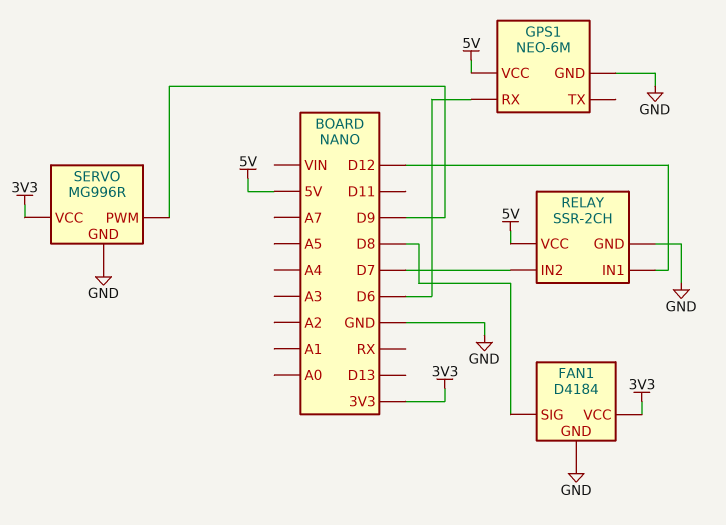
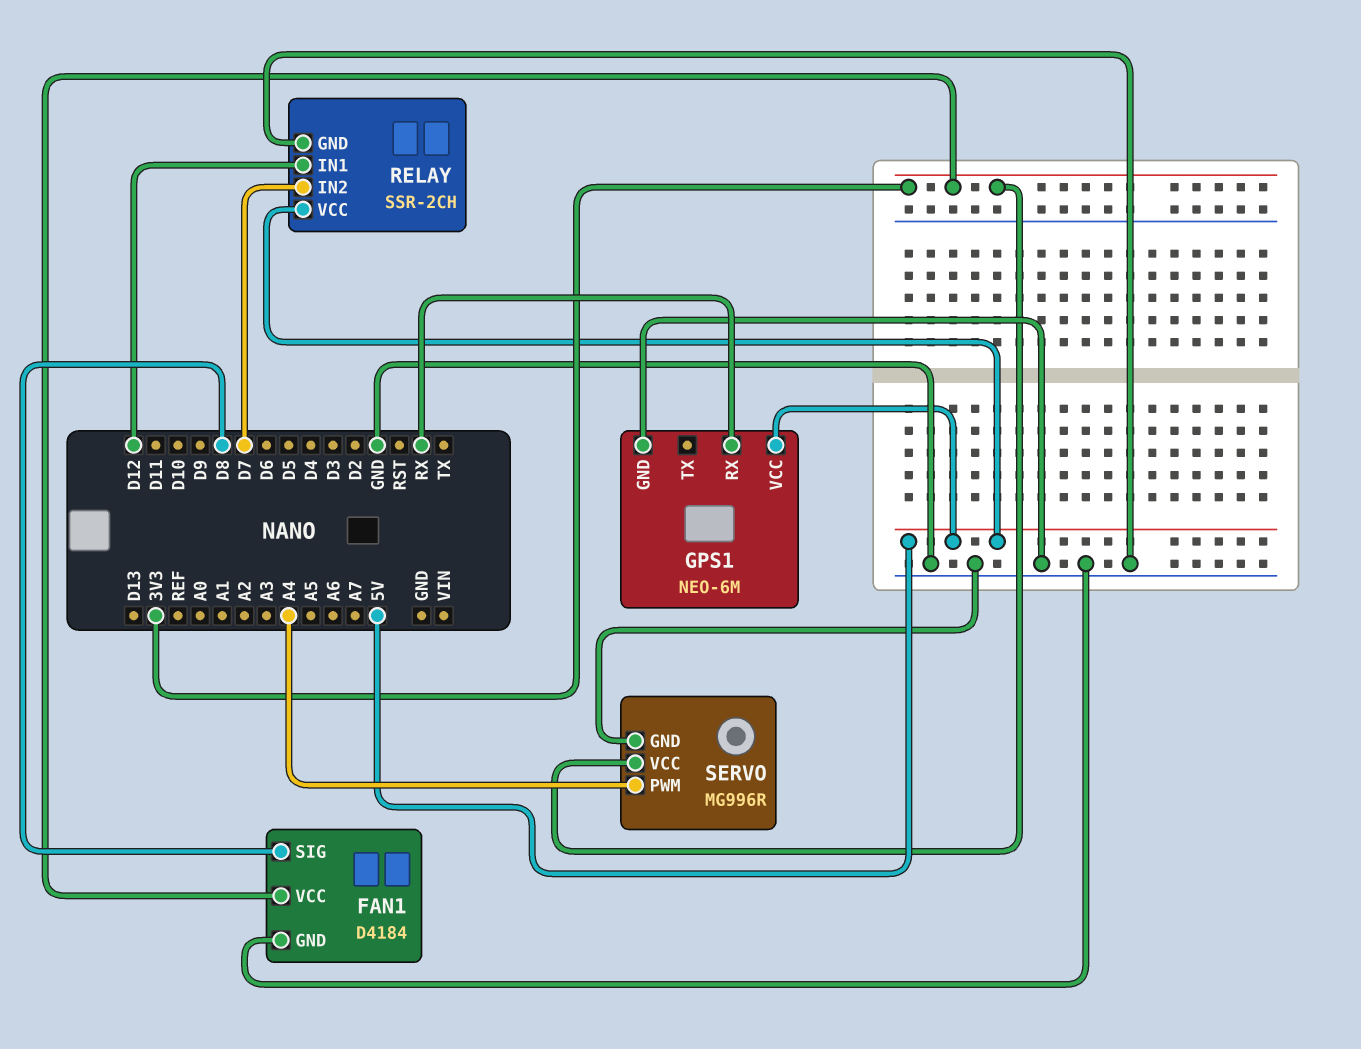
GPS1 pin RX: D6 -> RX
SERVO pin PWM: D9 -> A4

